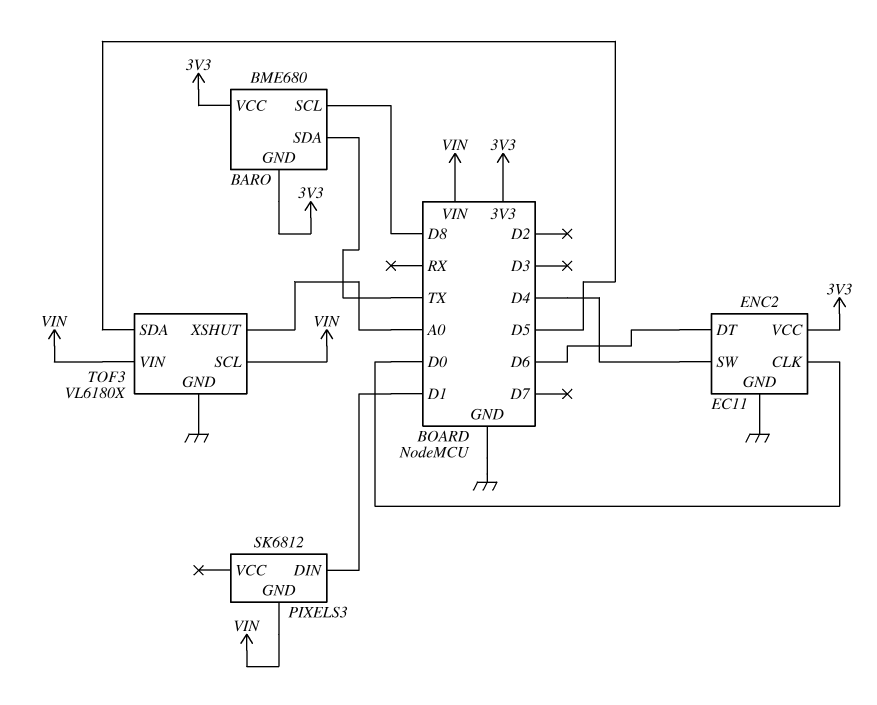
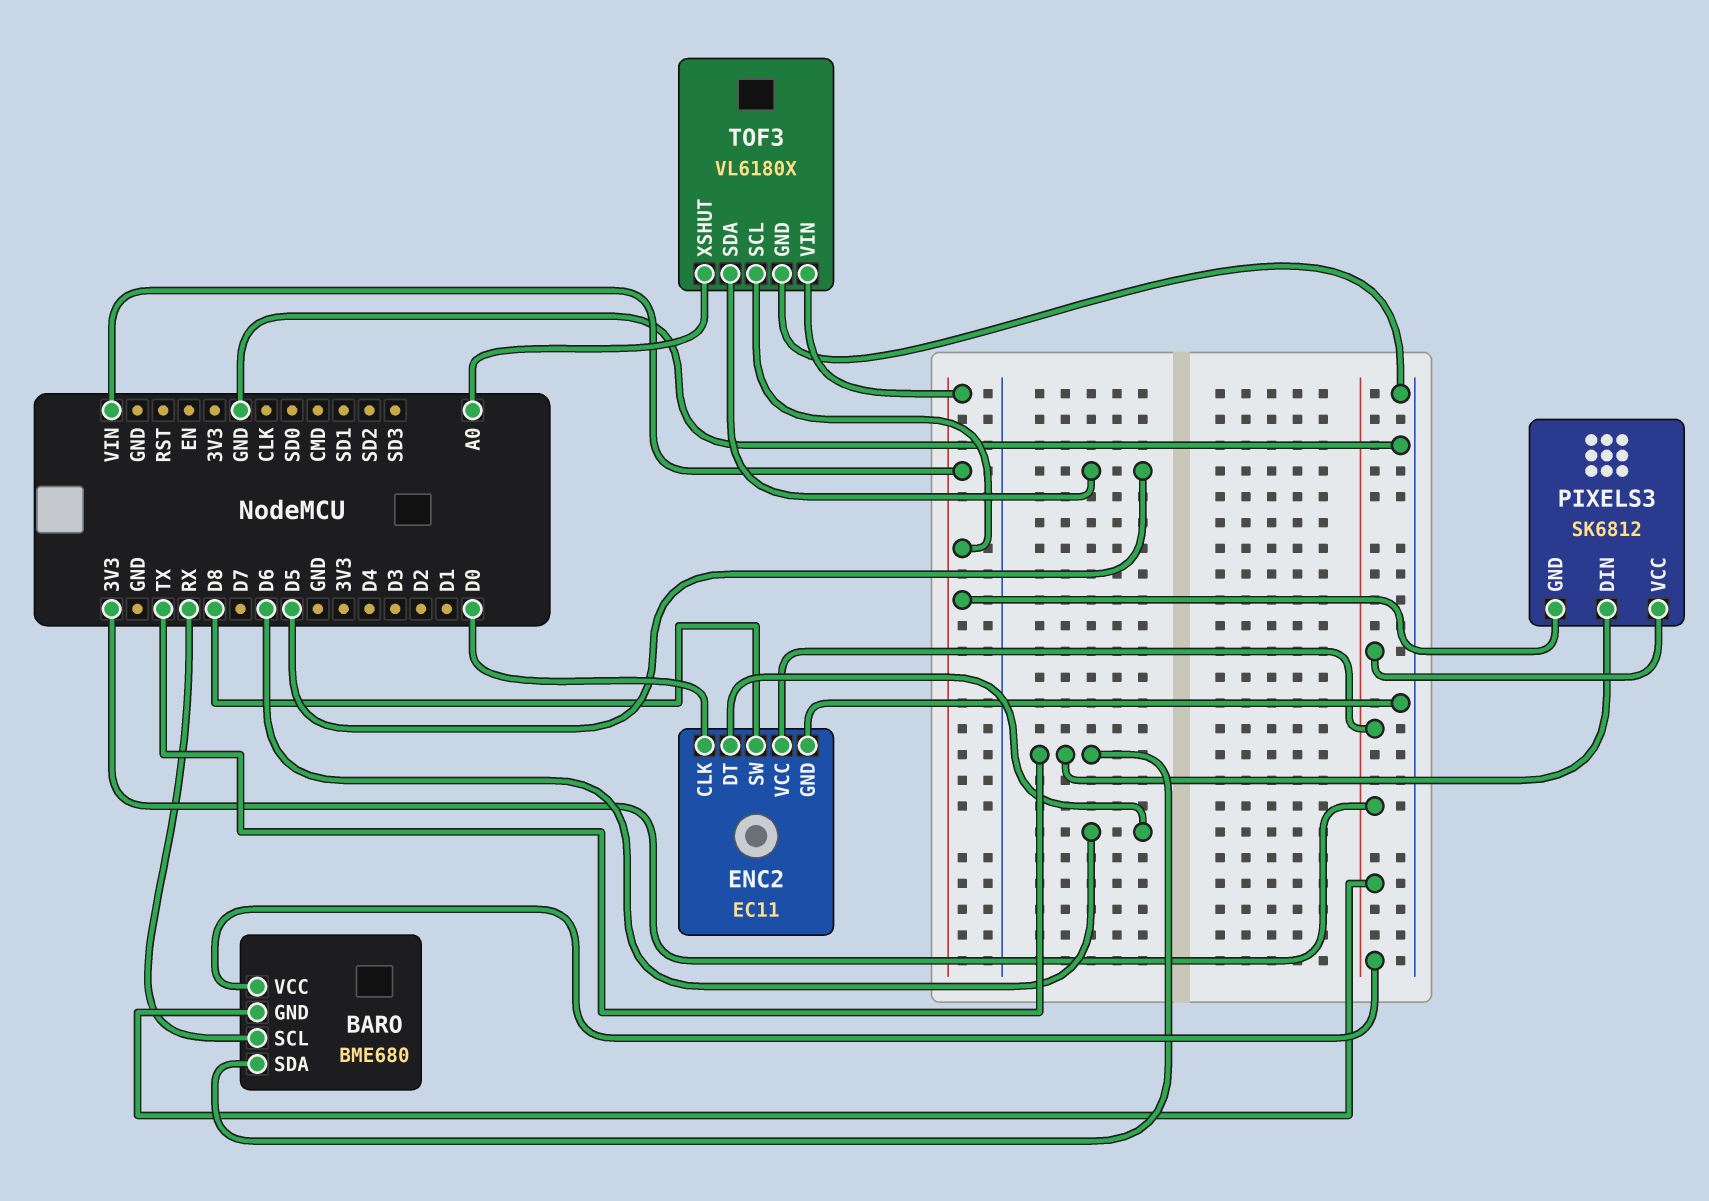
BARO pin SCL: D8 -> RX
ENC2 pin SW: D4 -> D8
PIXELS3 pin DIN: D1 -> TX
PIXELS3 pin VCC: none -> 3V3

